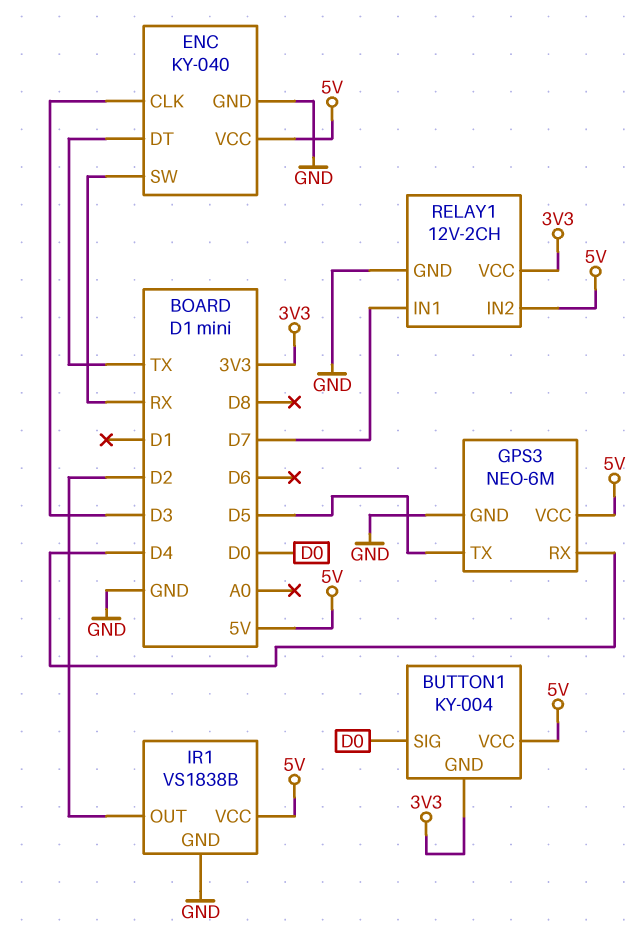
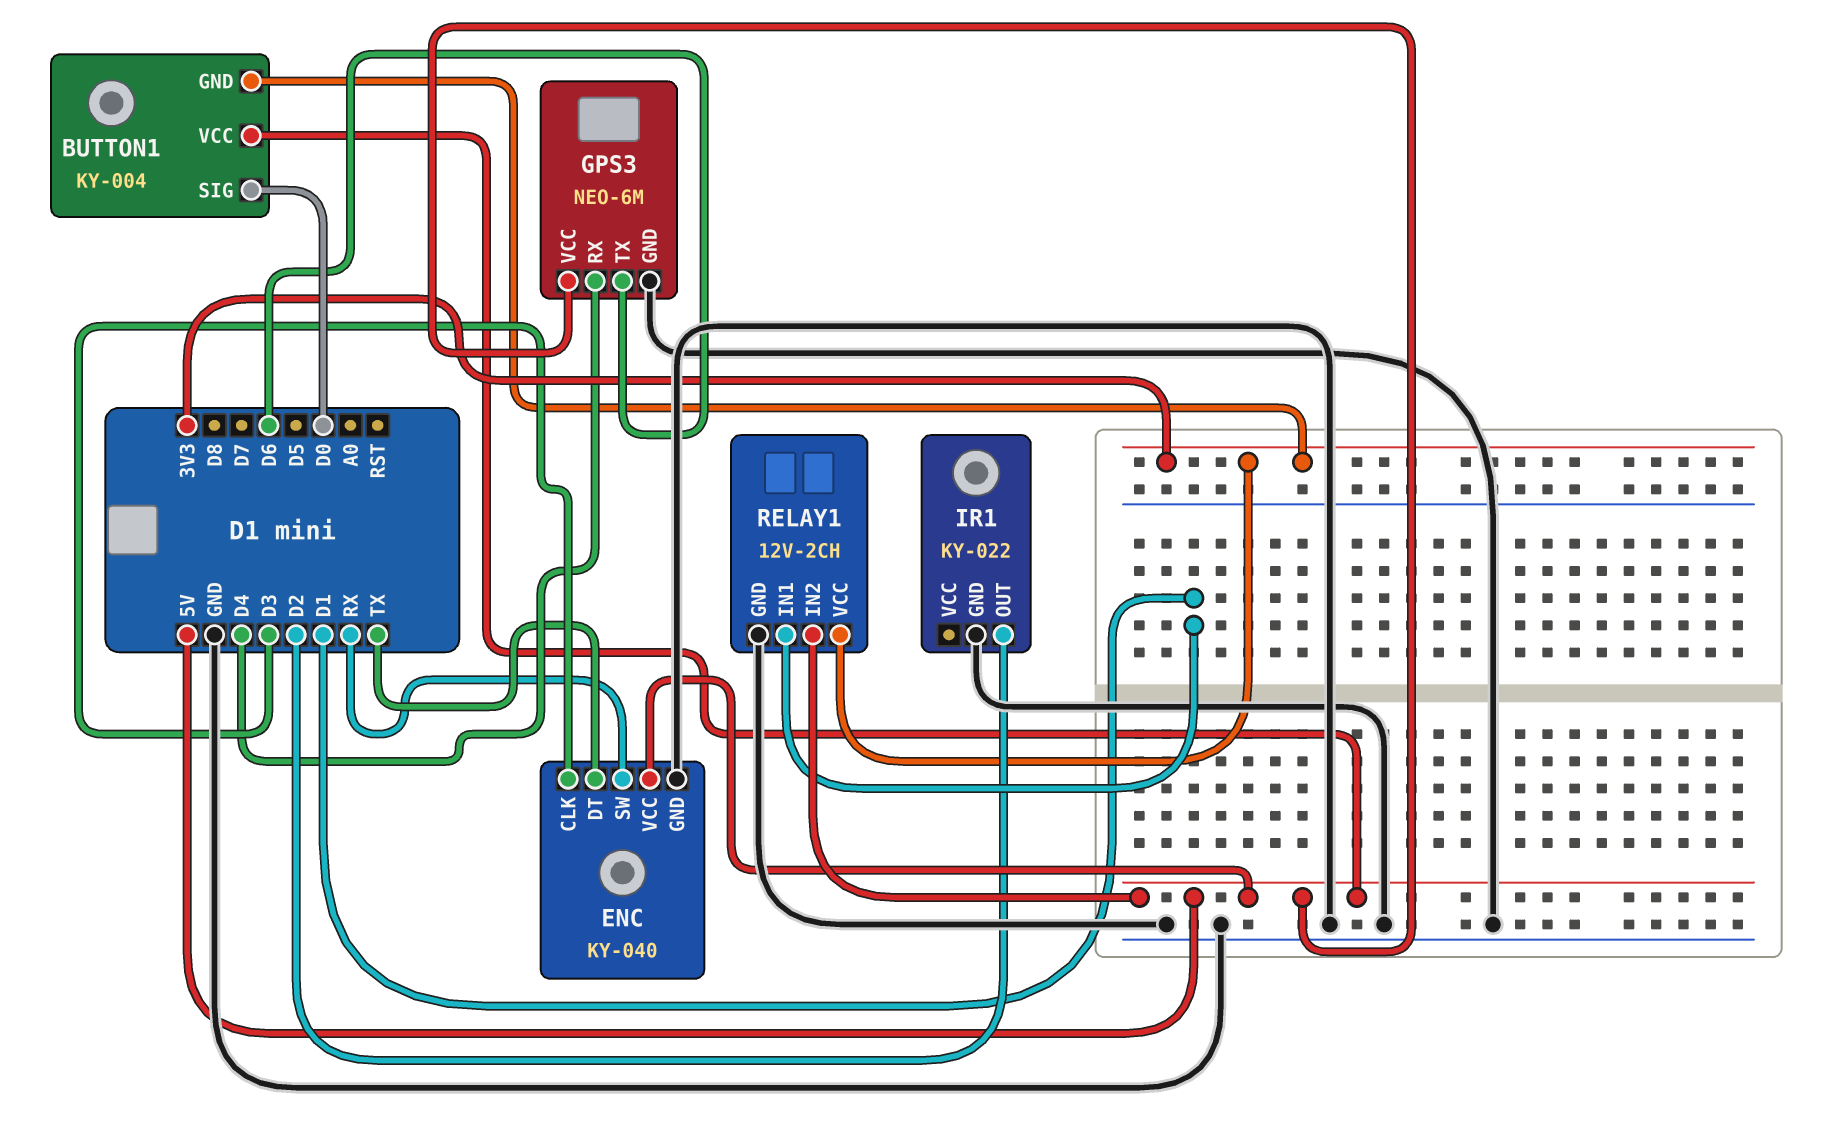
GPS3 pin TX: D5 -> D6
IR1: VS1838B -> KY-022
IR1 pin VCC: 5V -> none
RELAY1 pin IN1: D7 -> D1

